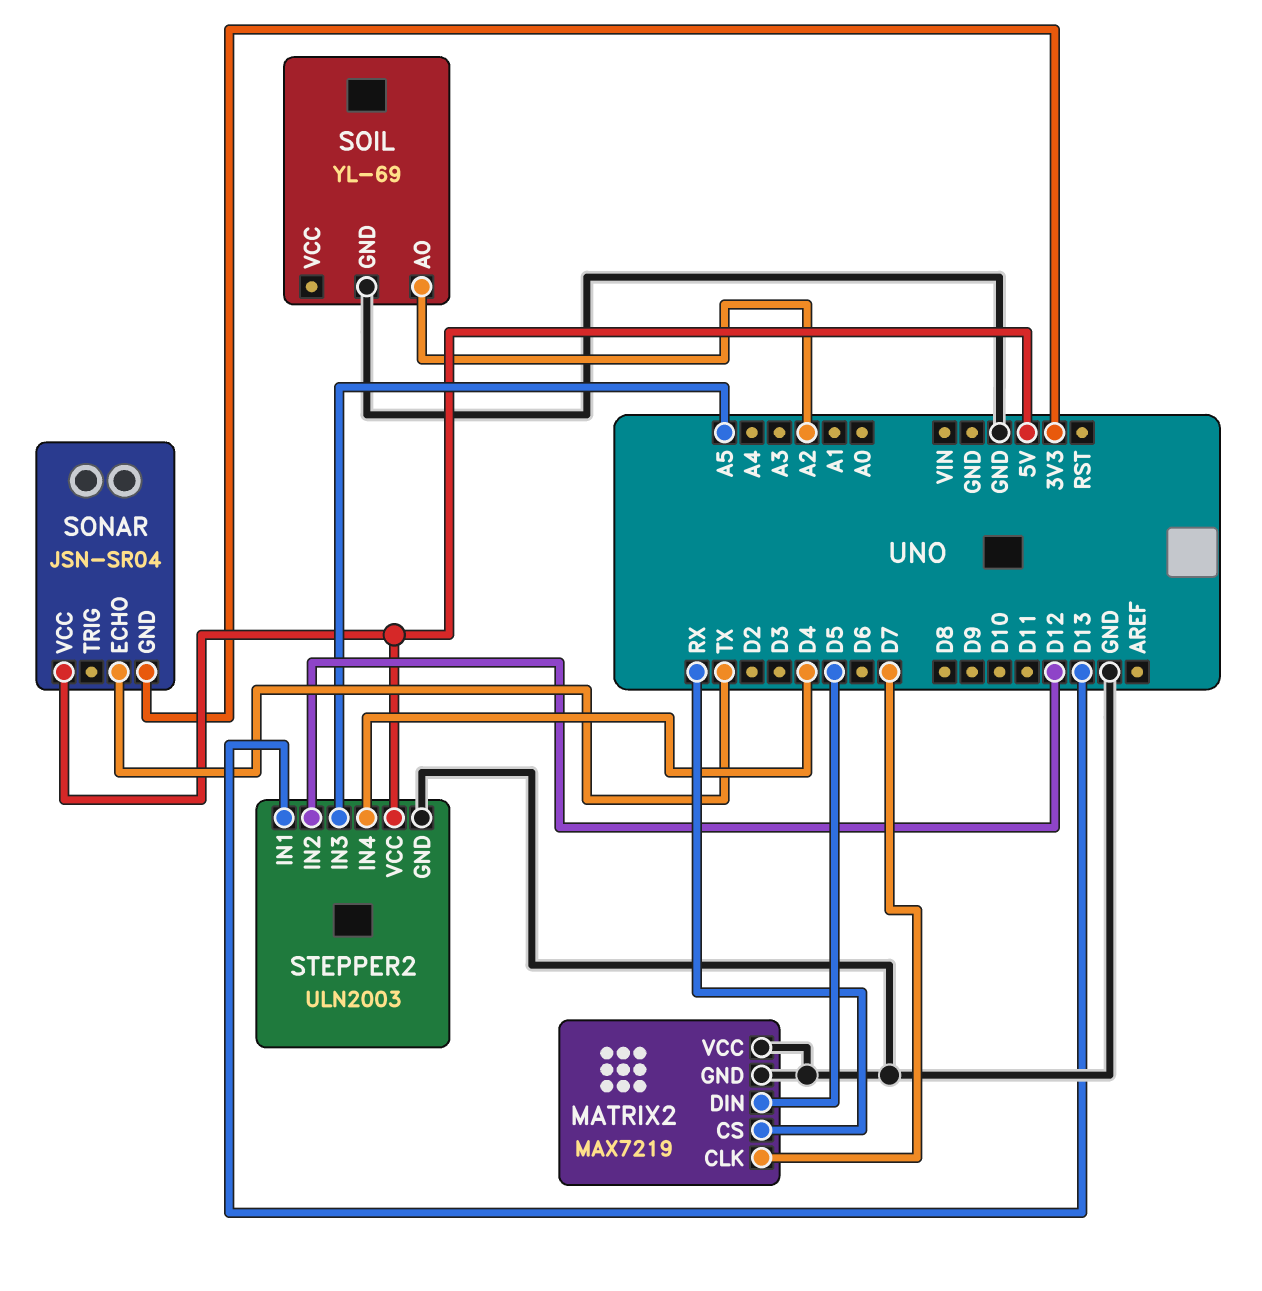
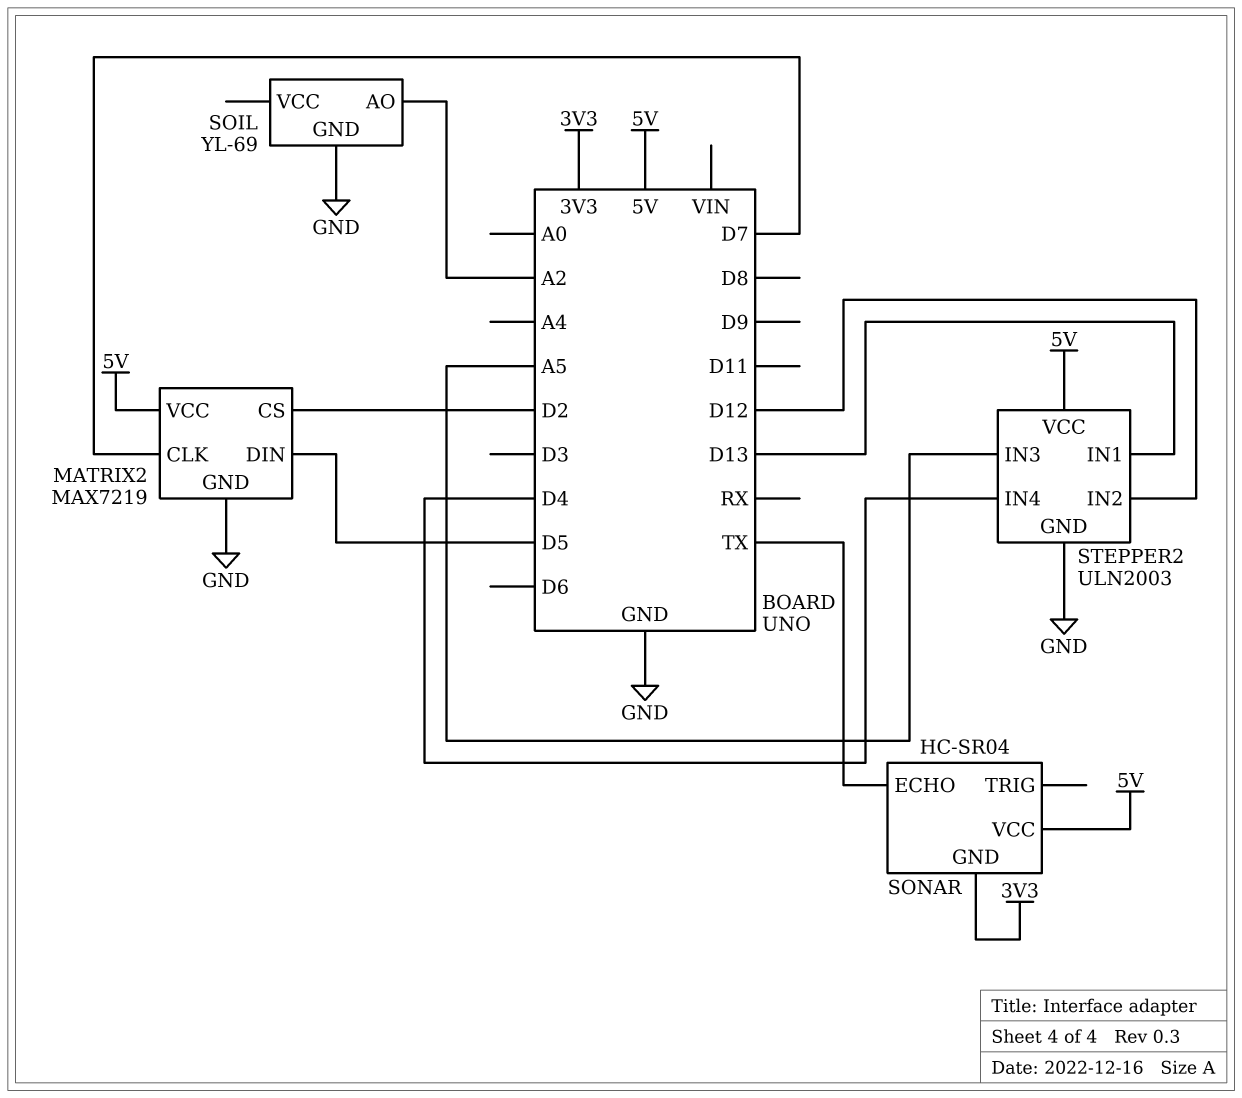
MATRIX2 pin CS: RX -> D2
MATRIX2 pin VCC: GND -> 5V
SONAR: JSN-SR04 -> HC-SR04

